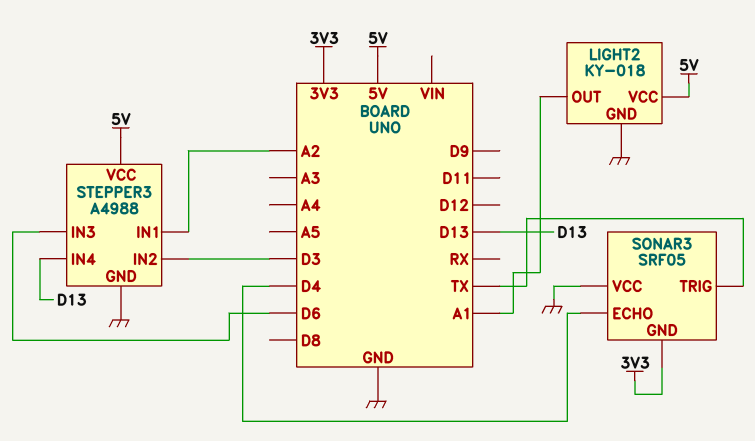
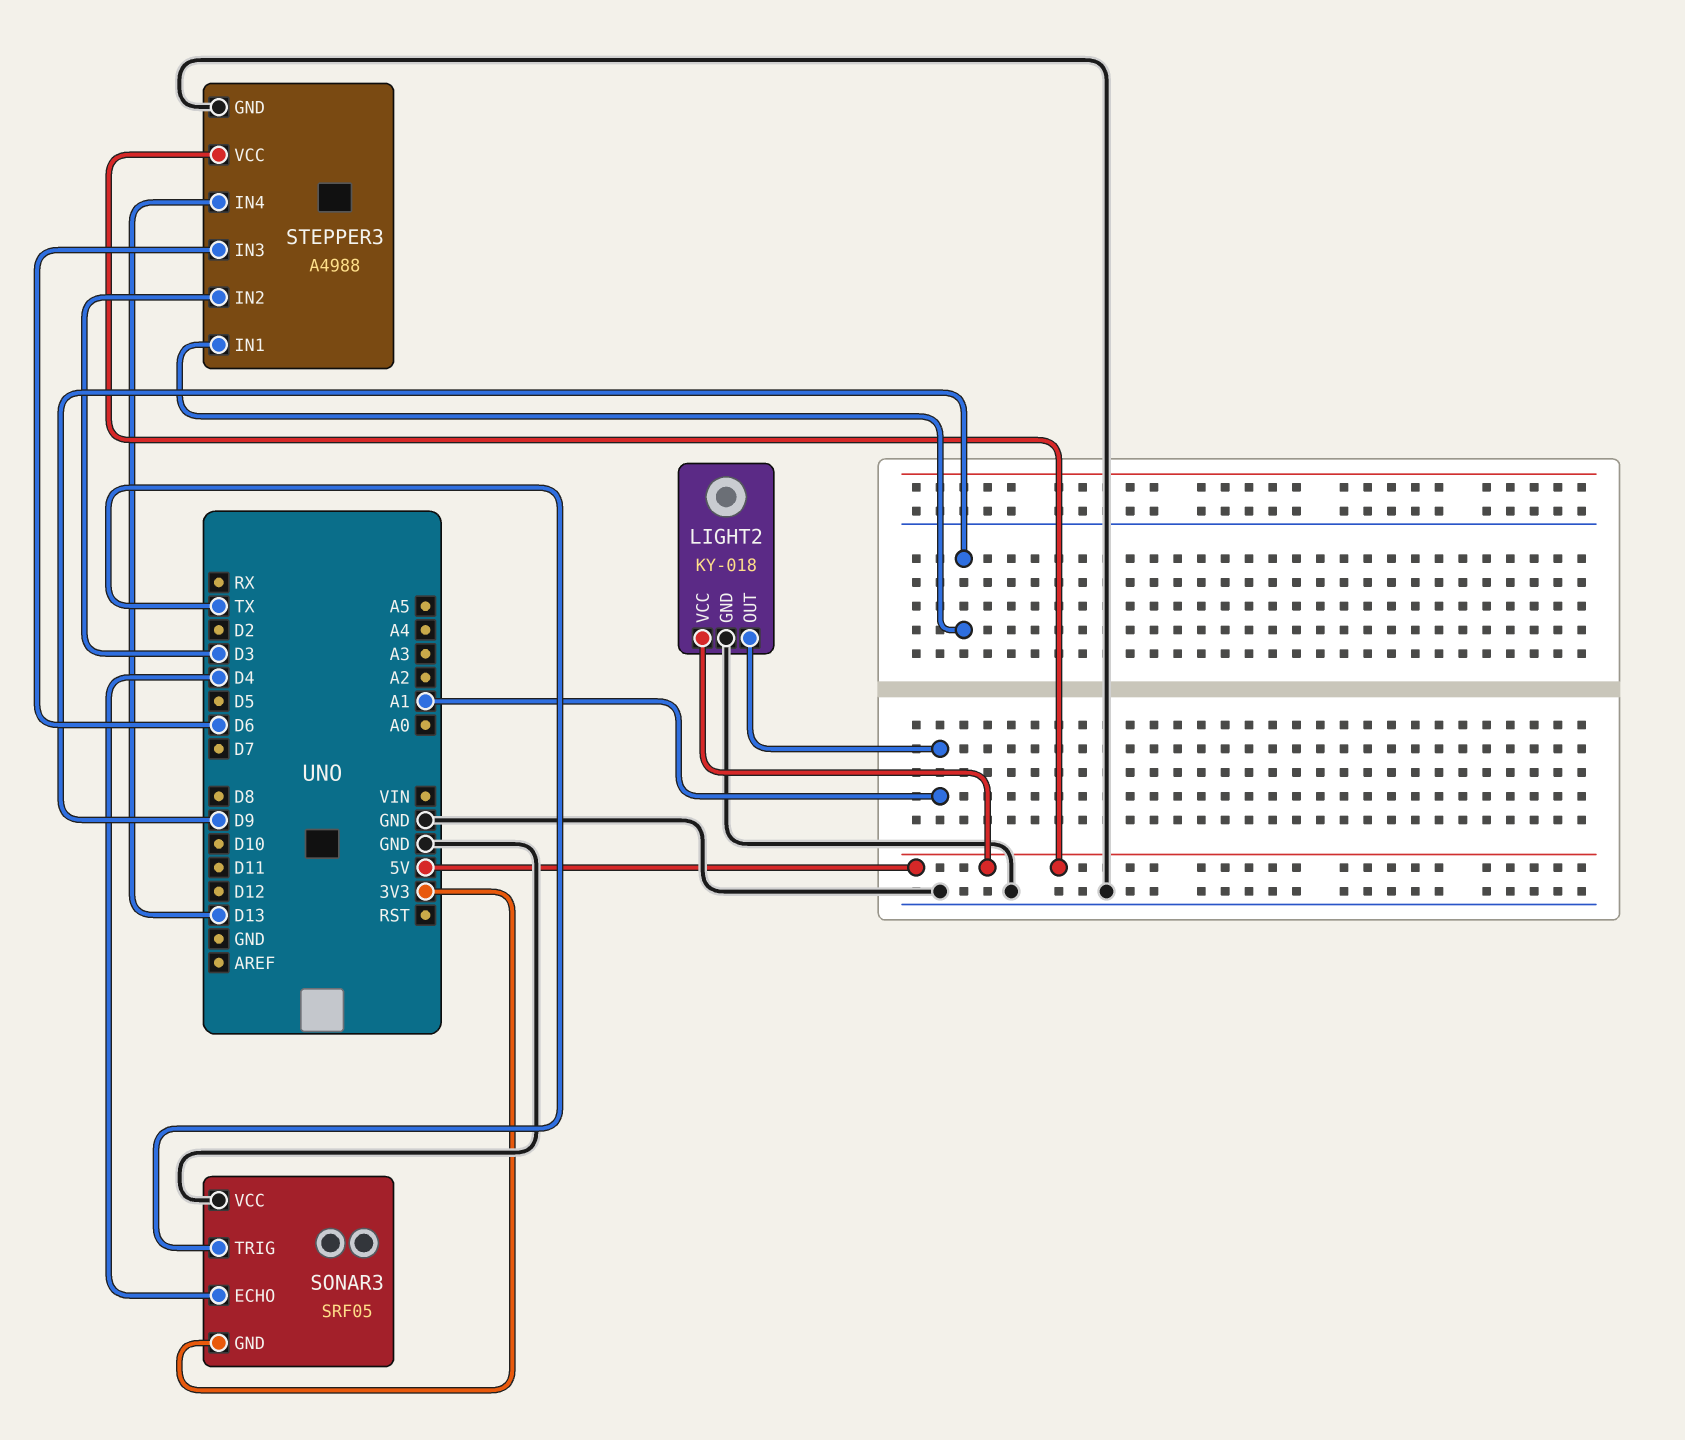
STEPPER3 pin IN1: A2 -> D9

